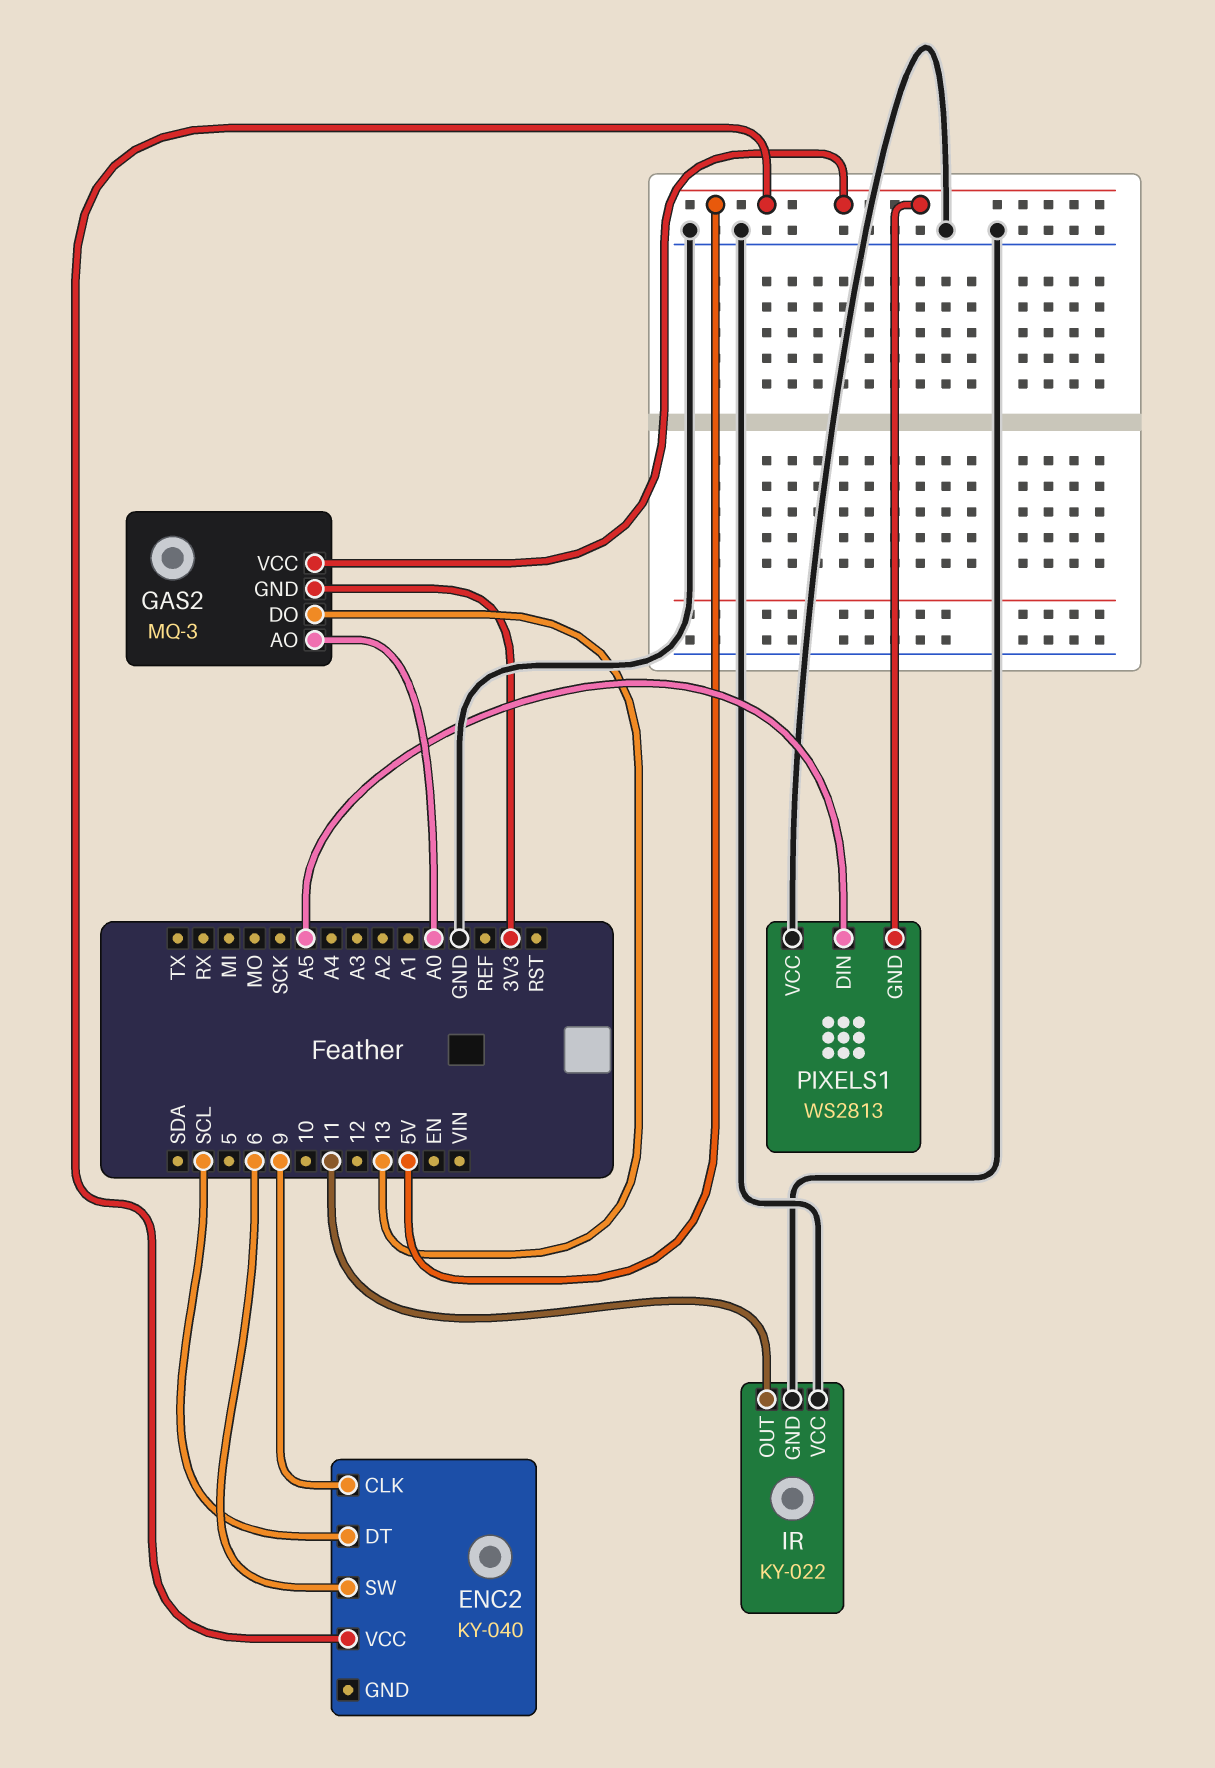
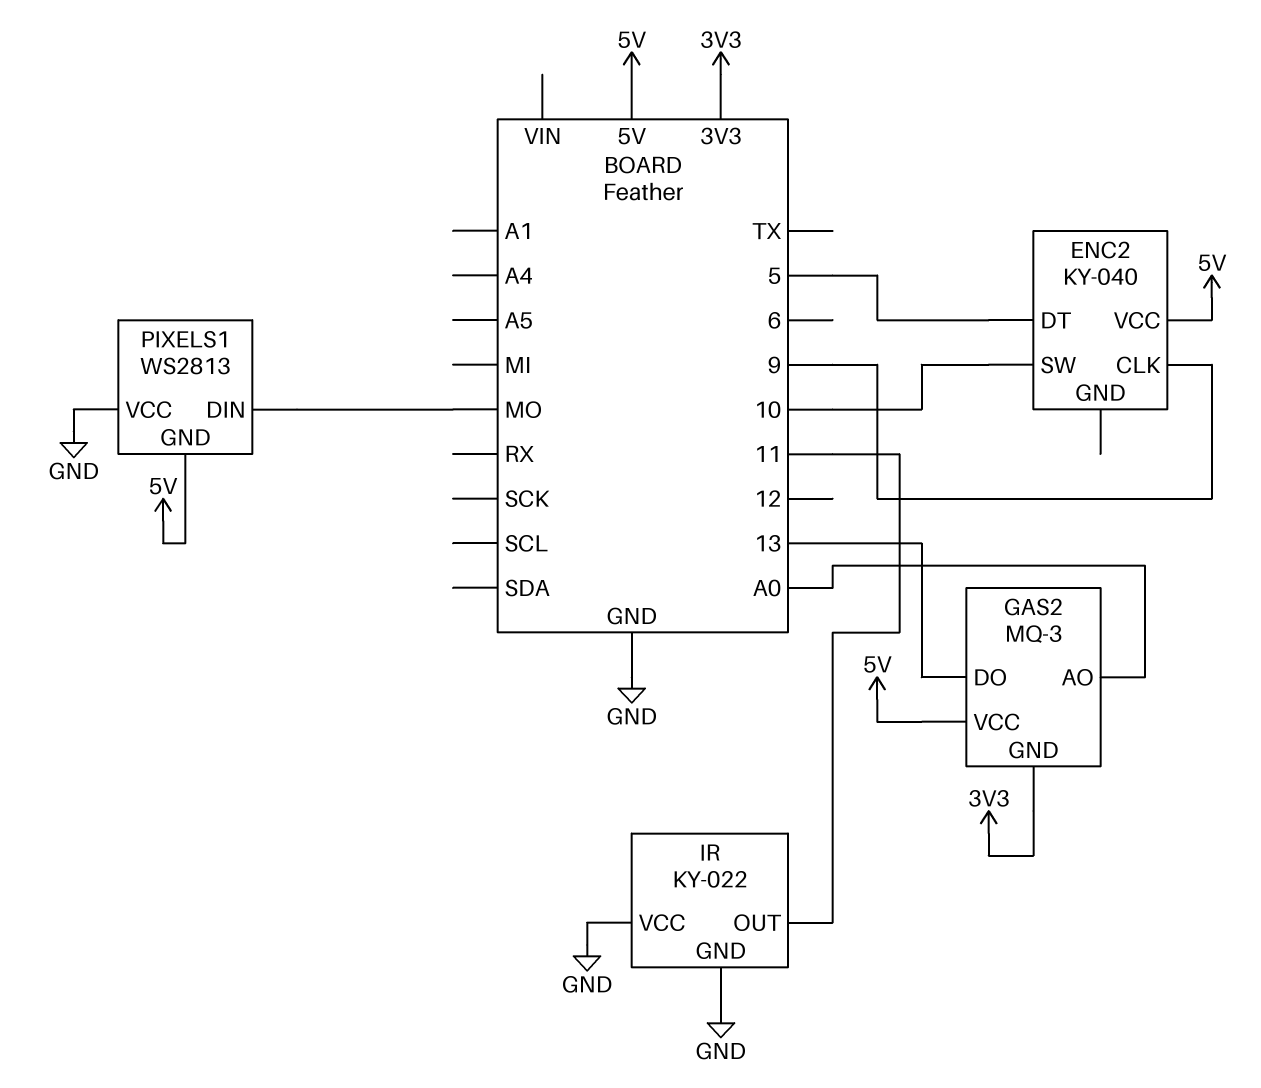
ENC2 pin DT: SCL -> 5
ENC2 pin SW: 6 -> 10
PIXELS1 pin DIN: A5 -> MO

